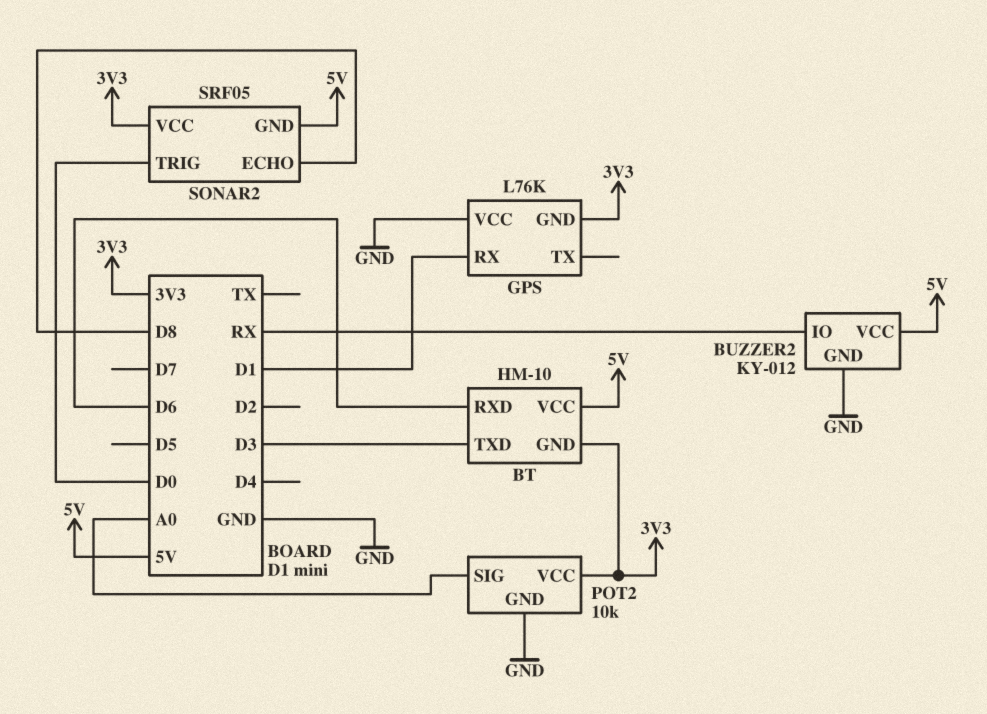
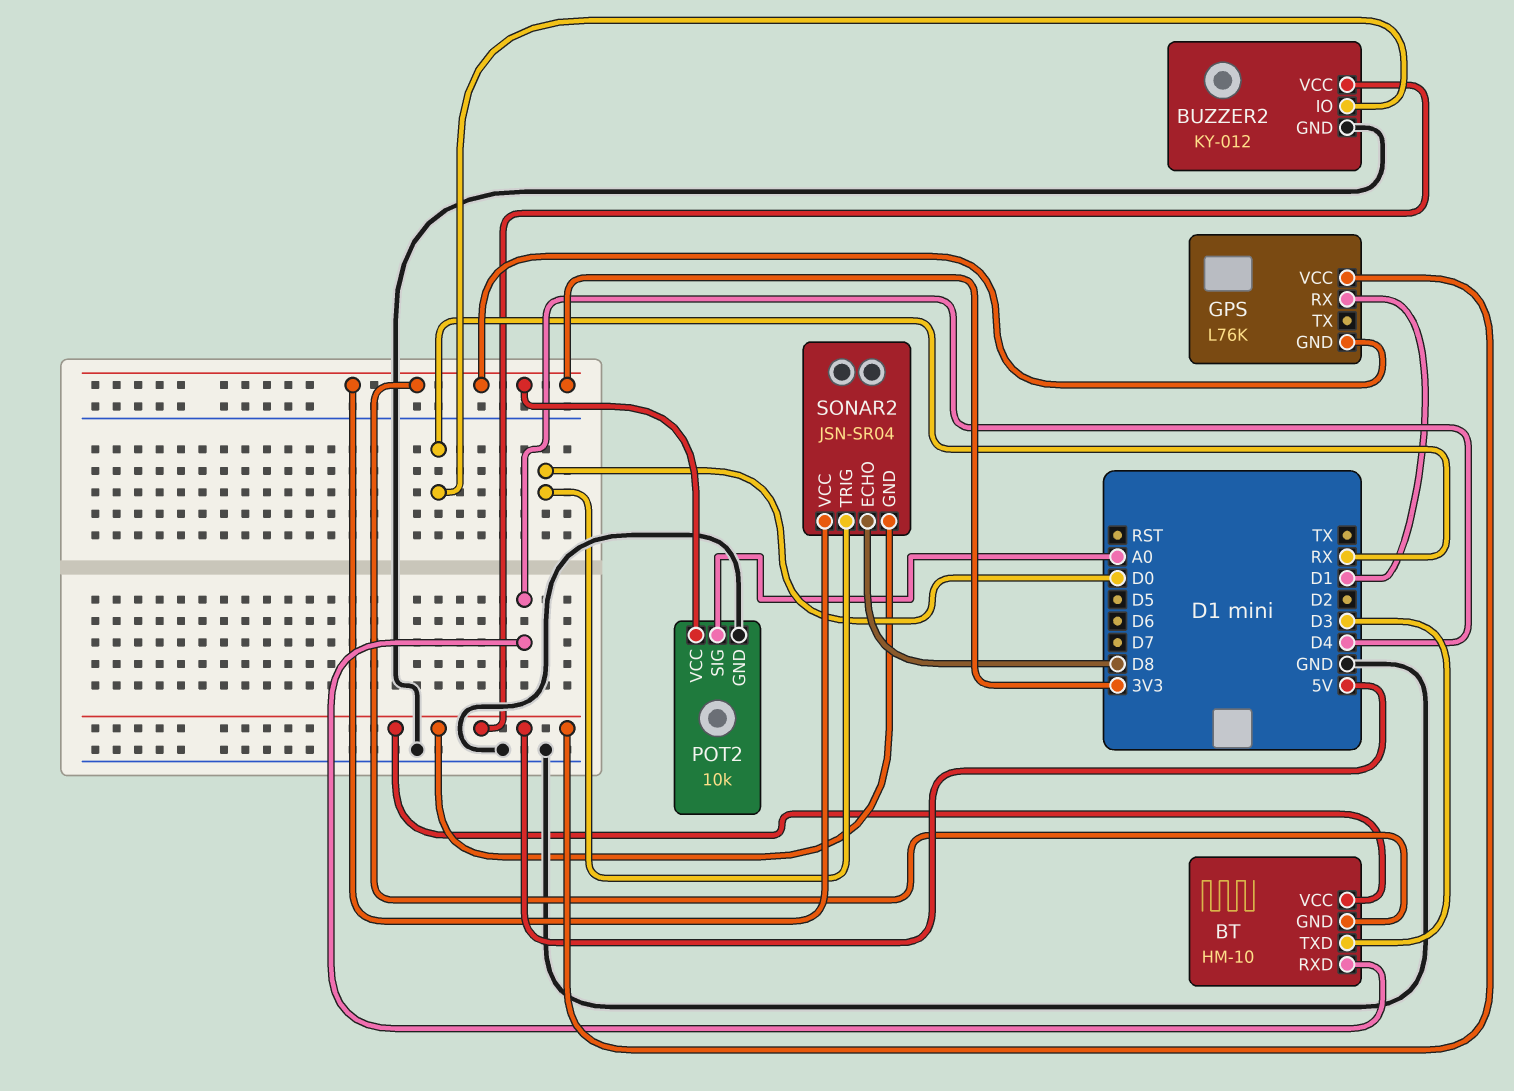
BT pin RXD: D6 -> D4
GPS pin VCC: GND -> 5V
SONAR2: SRF05 -> JSN-SR04

